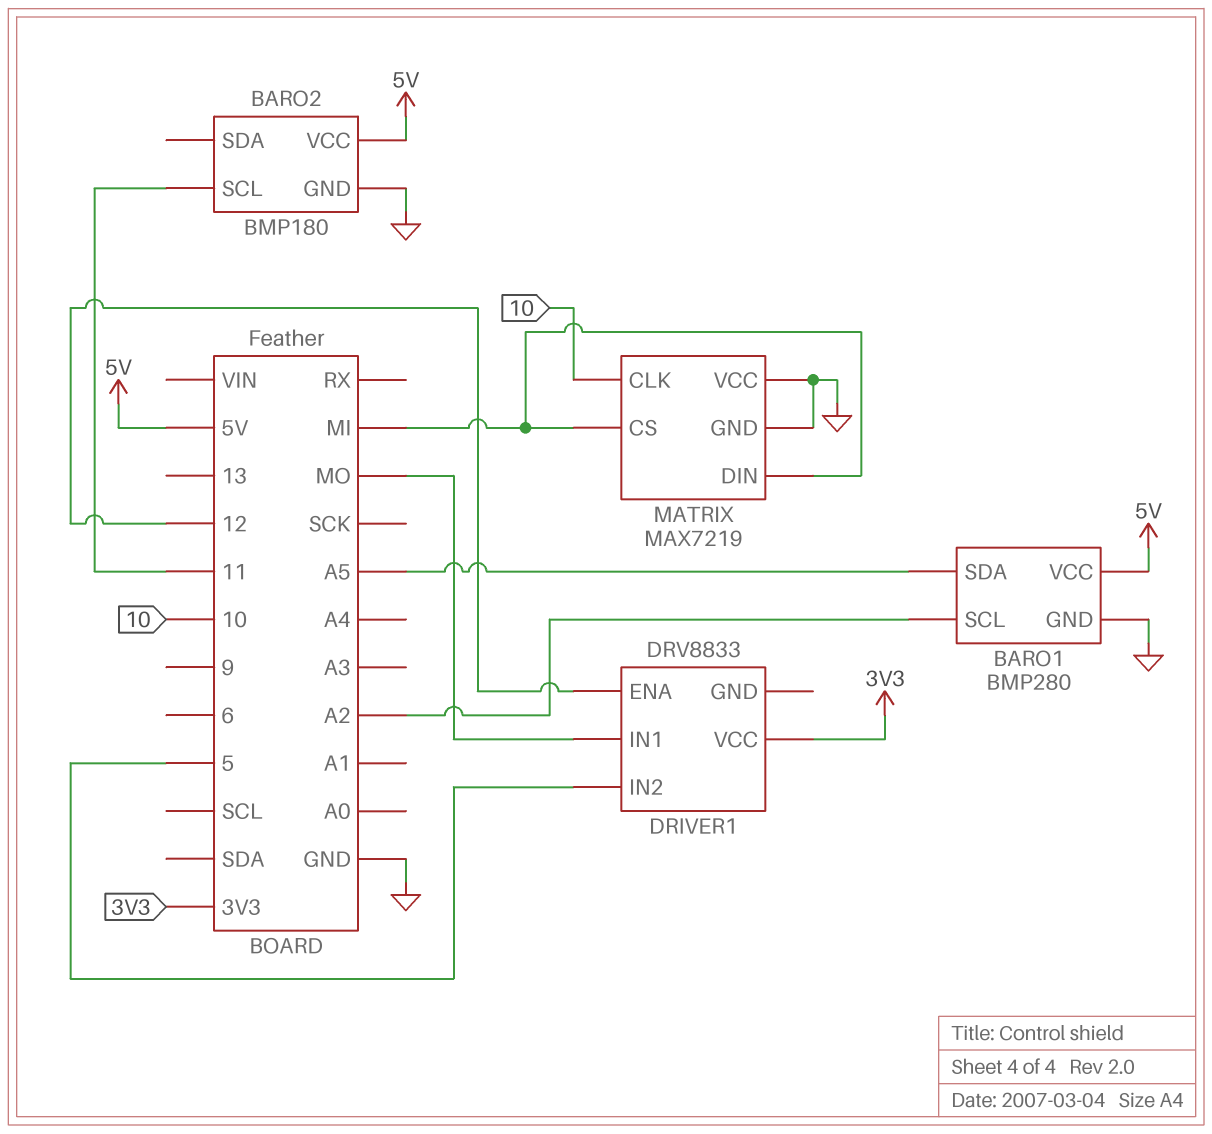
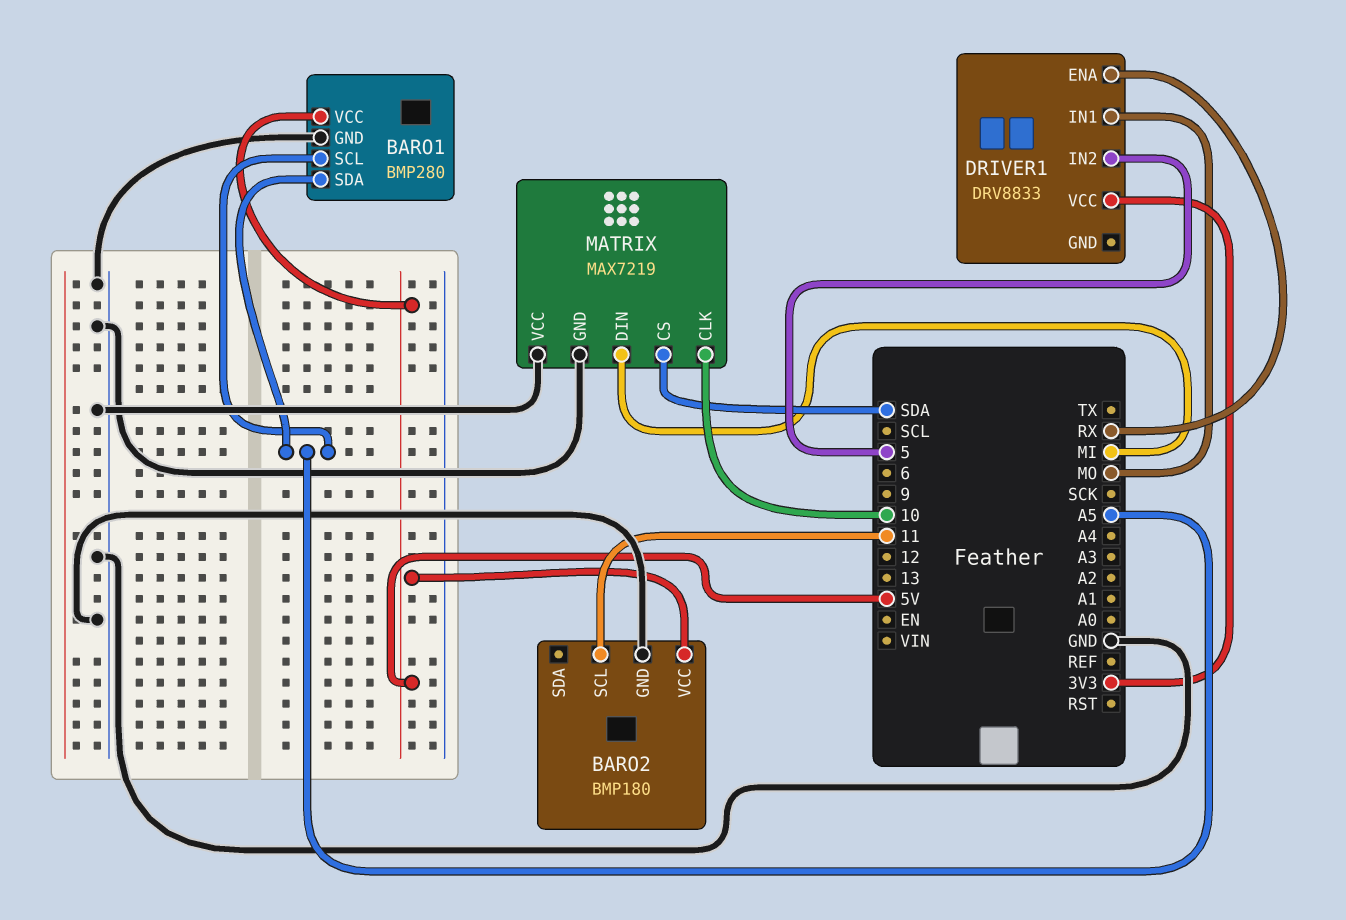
BARO1 pin SCL: A2 -> A5
DRIVER1 pin ENA: 12 -> RX
MATRIX pin CS: MI -> SDA

